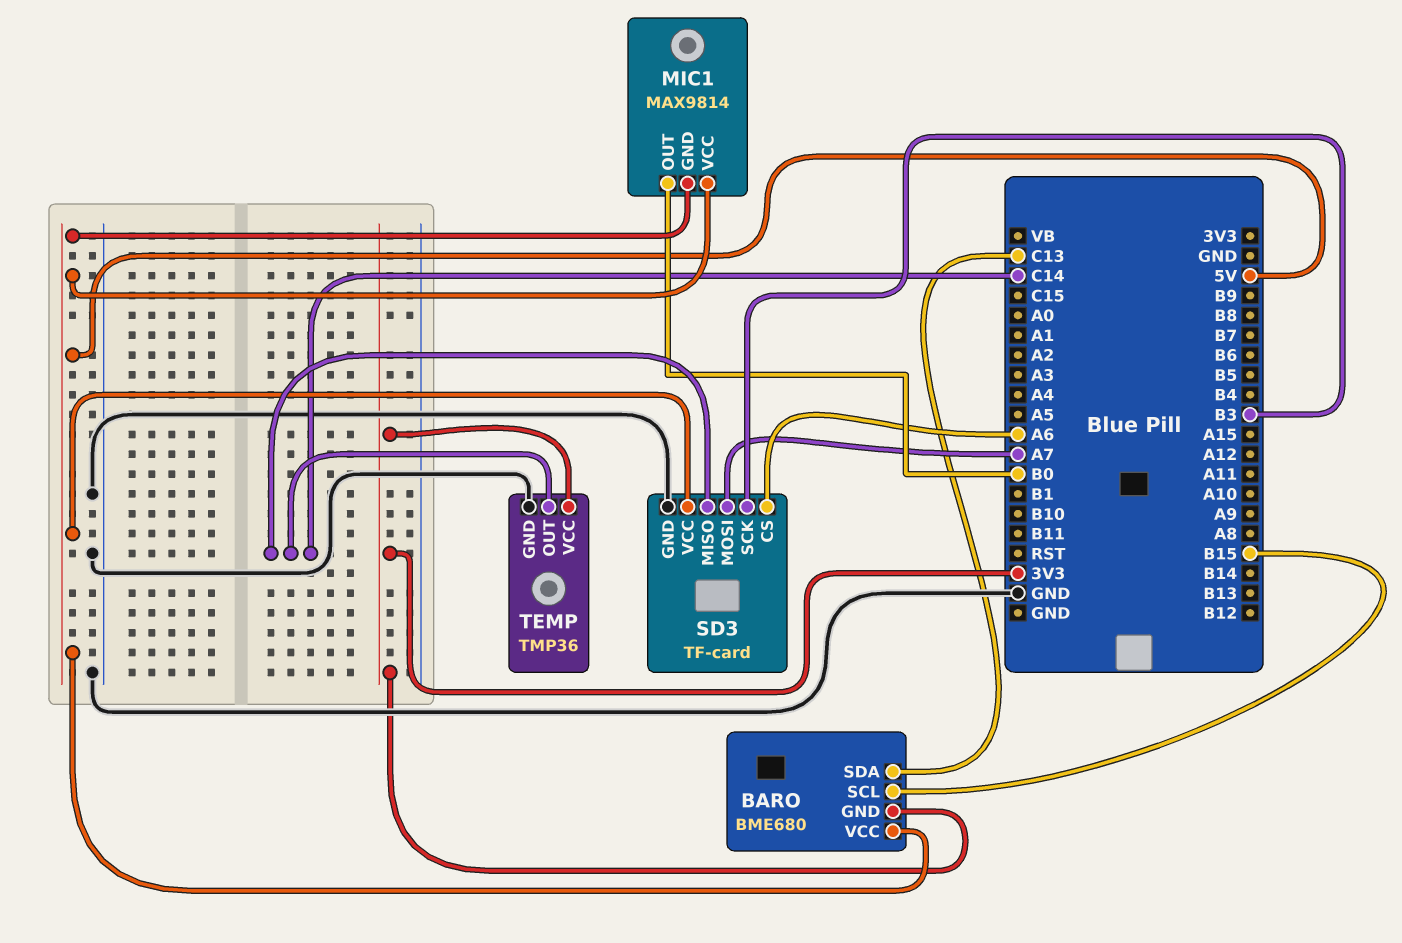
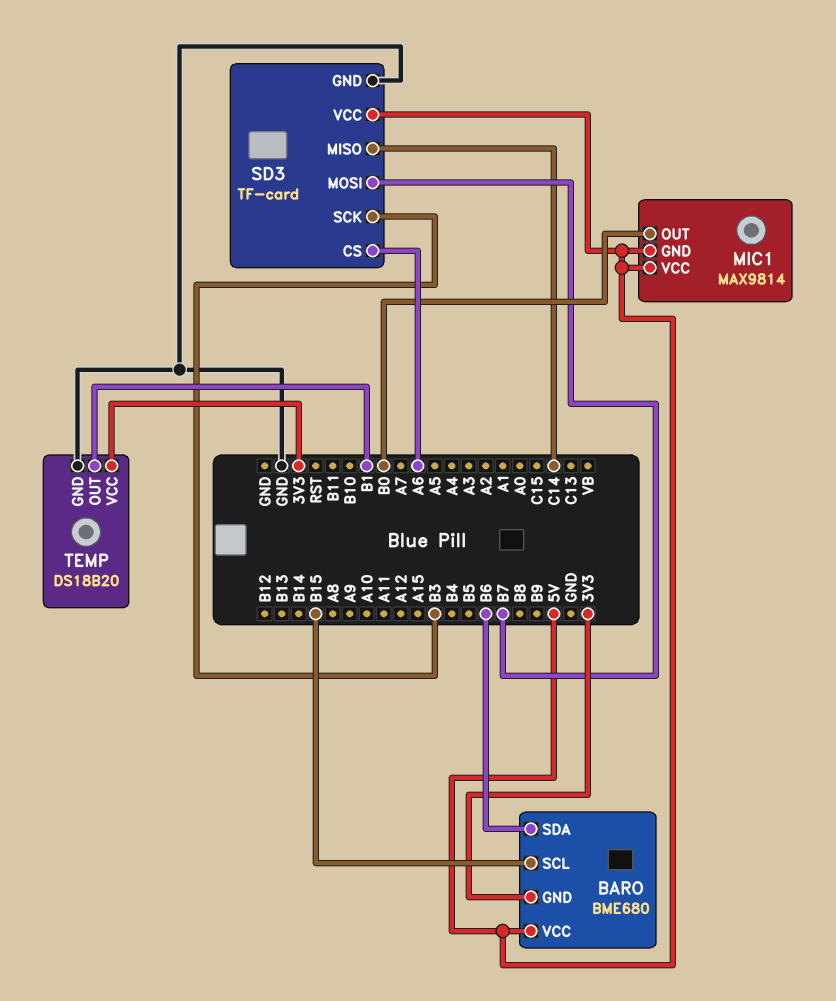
BARO pin SDA: C13 -> B6
SD3 pin MOSI: A7 -> B7
TEMP: TMP36 -> DS18B20
TEMP pin OUT: C14 -> B1

